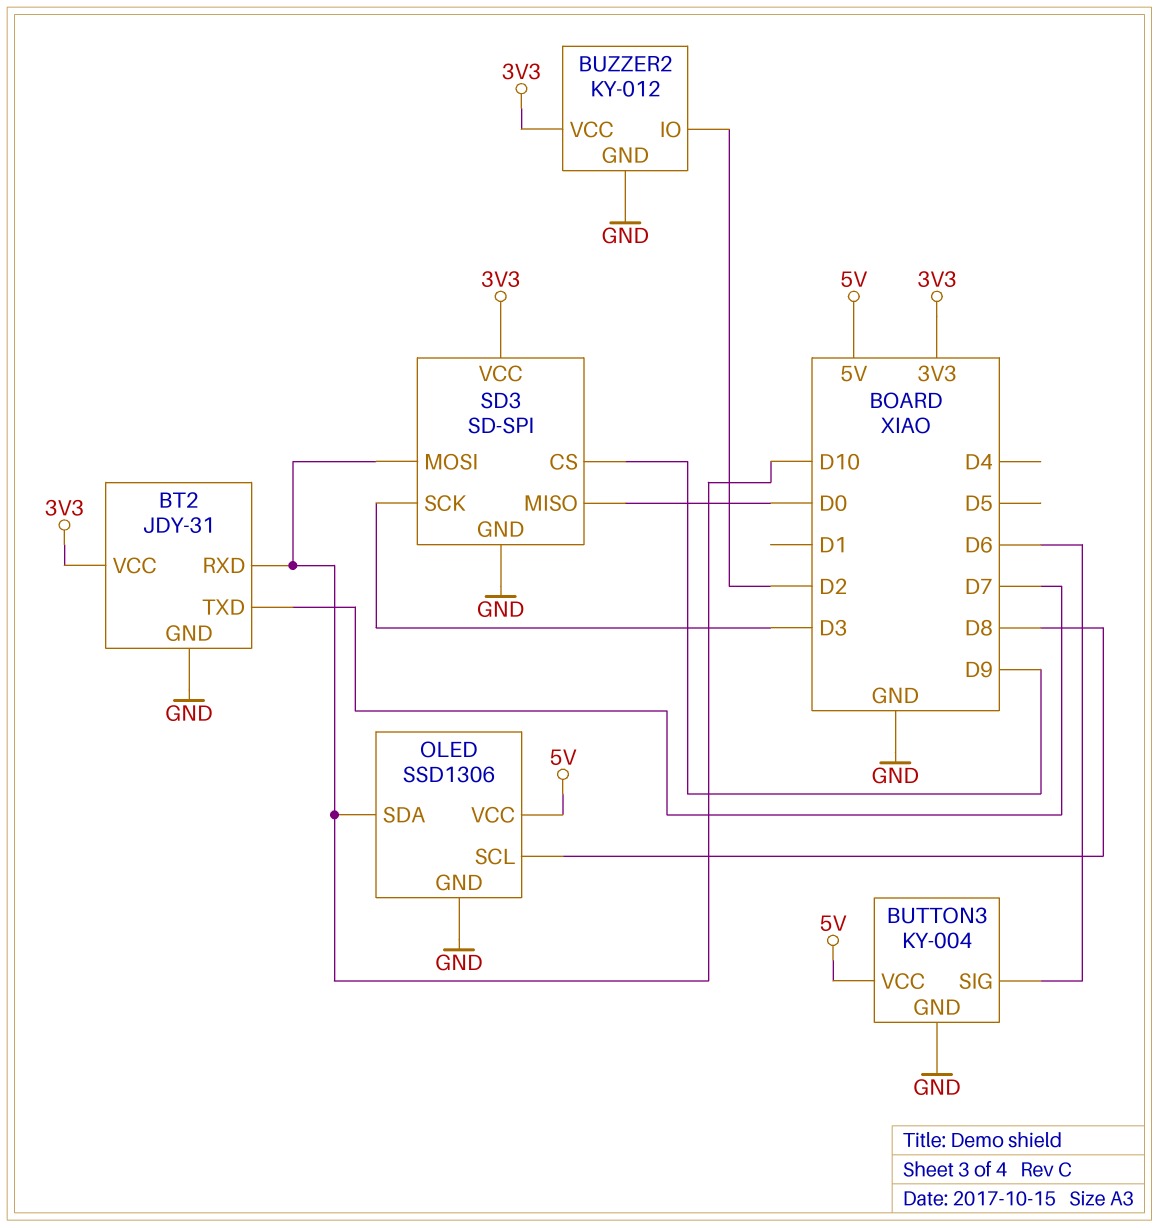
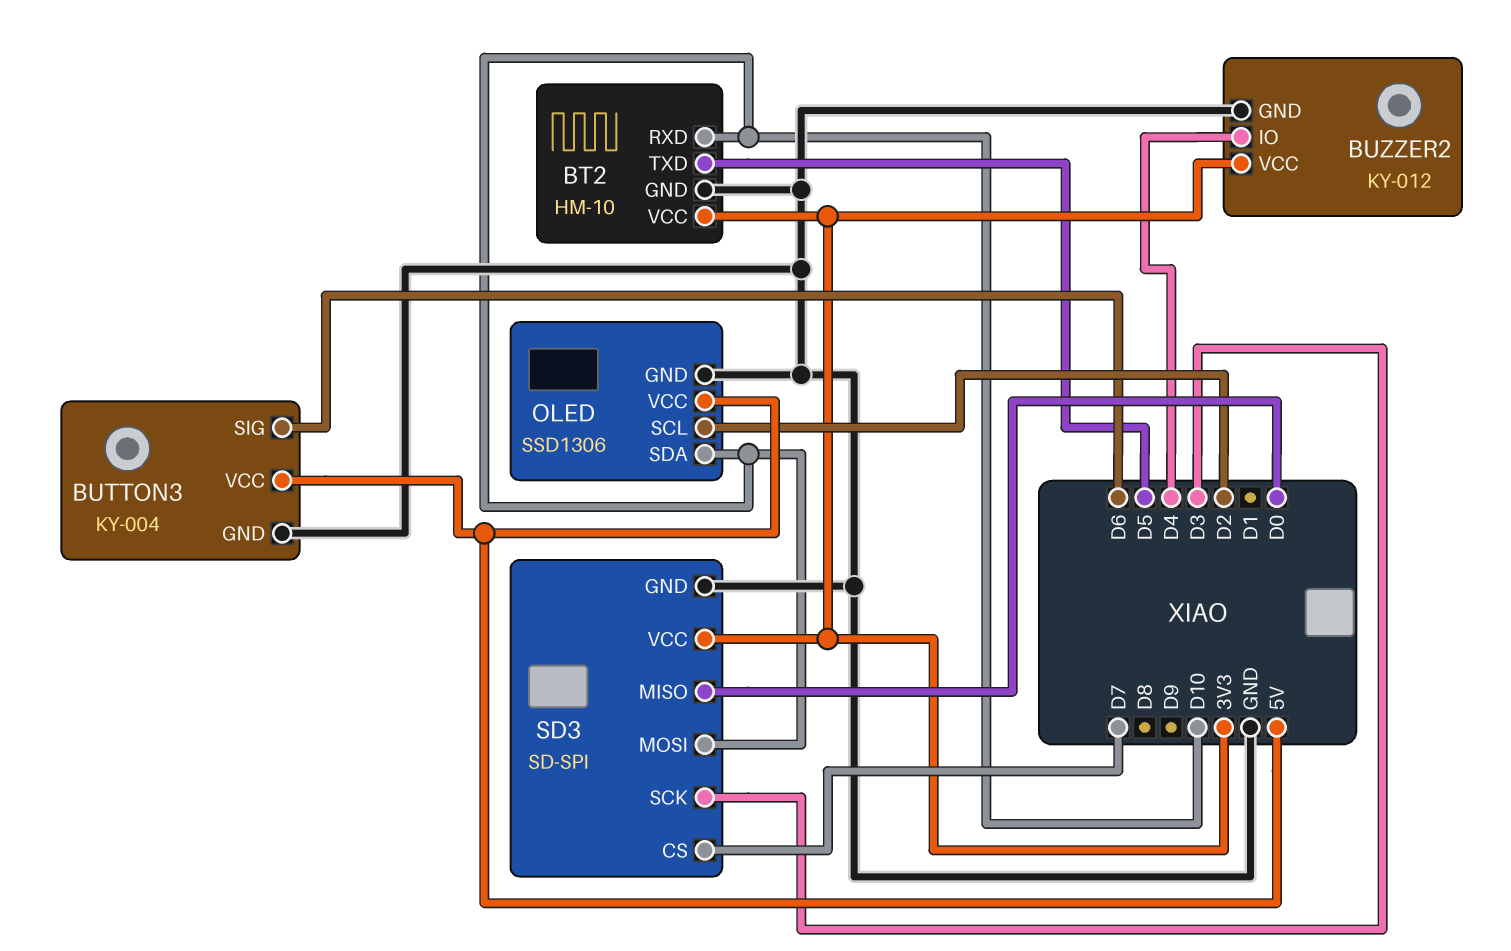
BT2: JDY-31 -> HM-10
BT2 pin TXD: D7 -> D5
BUZZER2 pin IO: D2 -> D4
OLED pin SCL: D8 -> D2
SD3 pin CS: D9 -> D7

